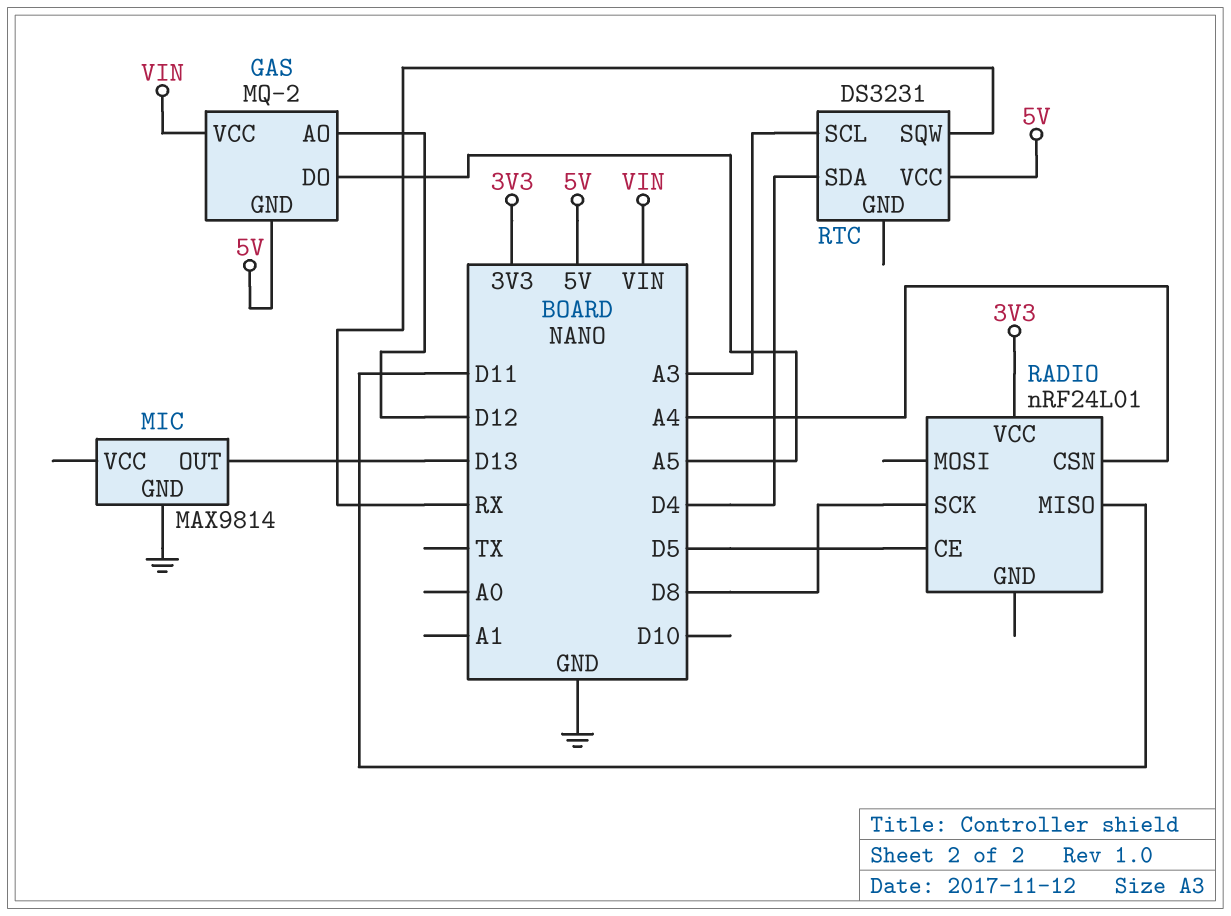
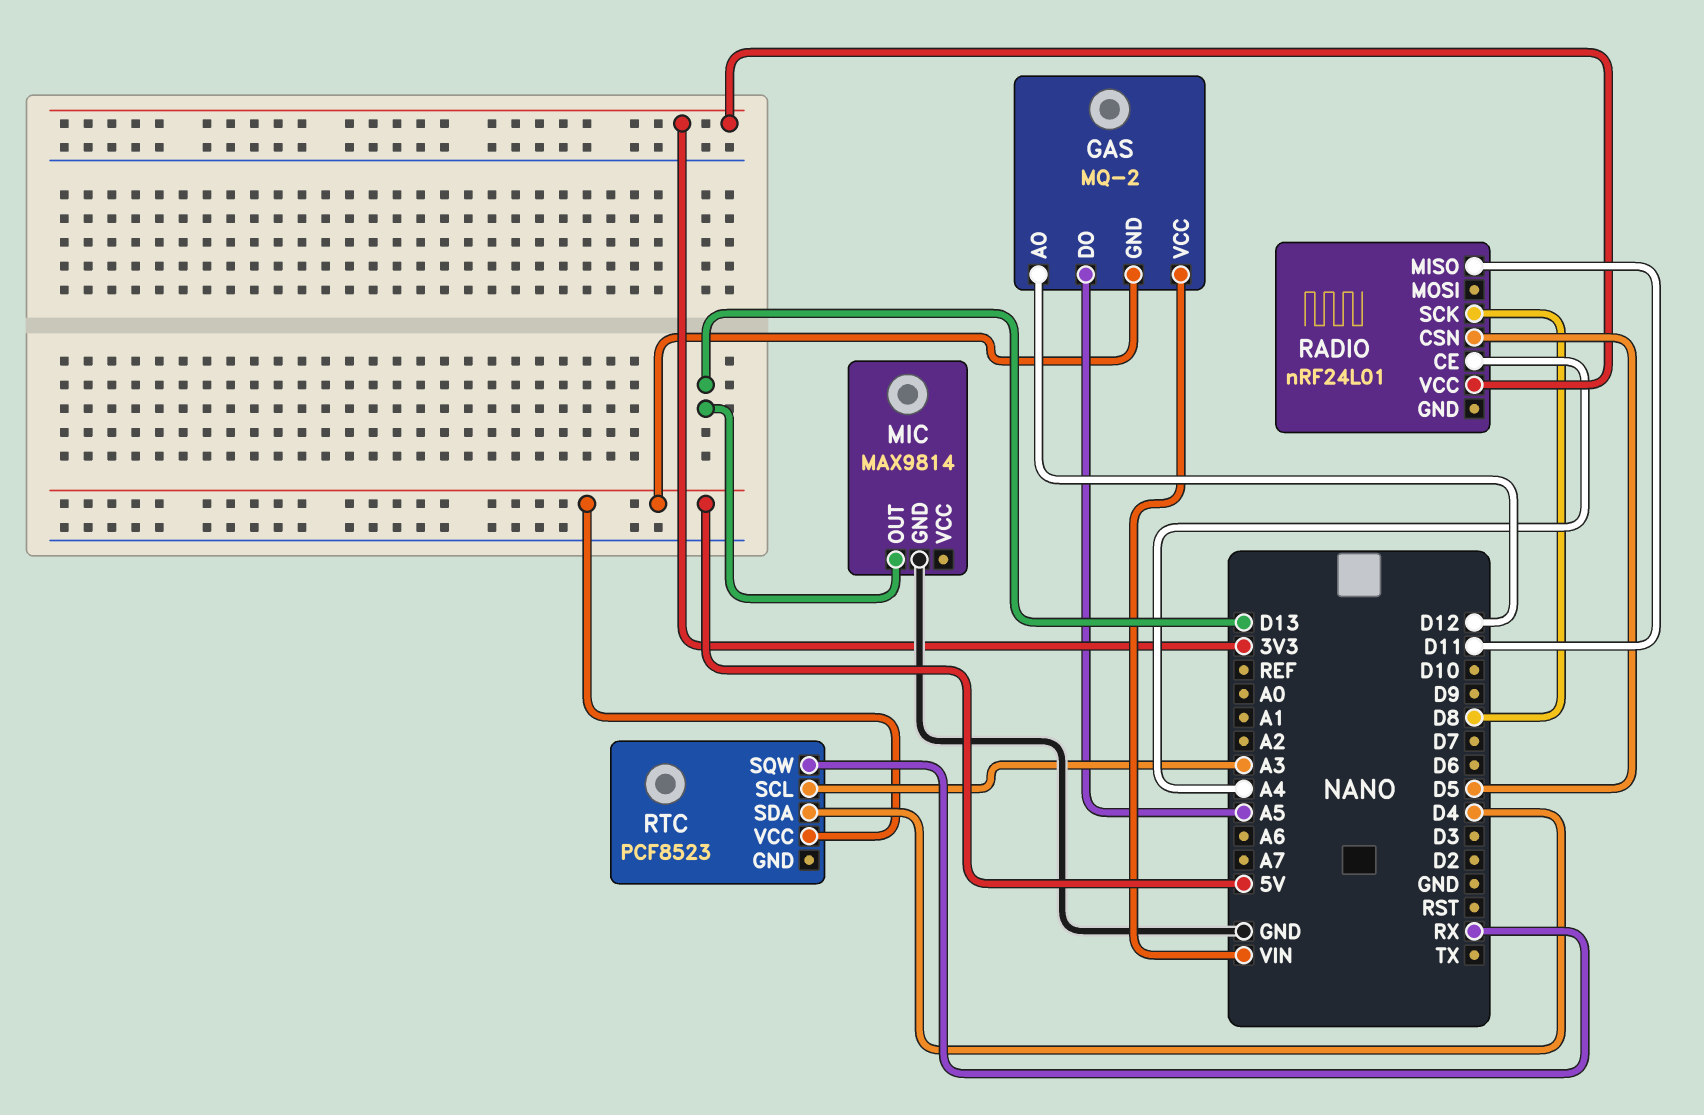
RADIO pin CE: D5 -> A4
RADIO pin CSN: A4 -> D5
RTC: DS3231 -> PCF8523

